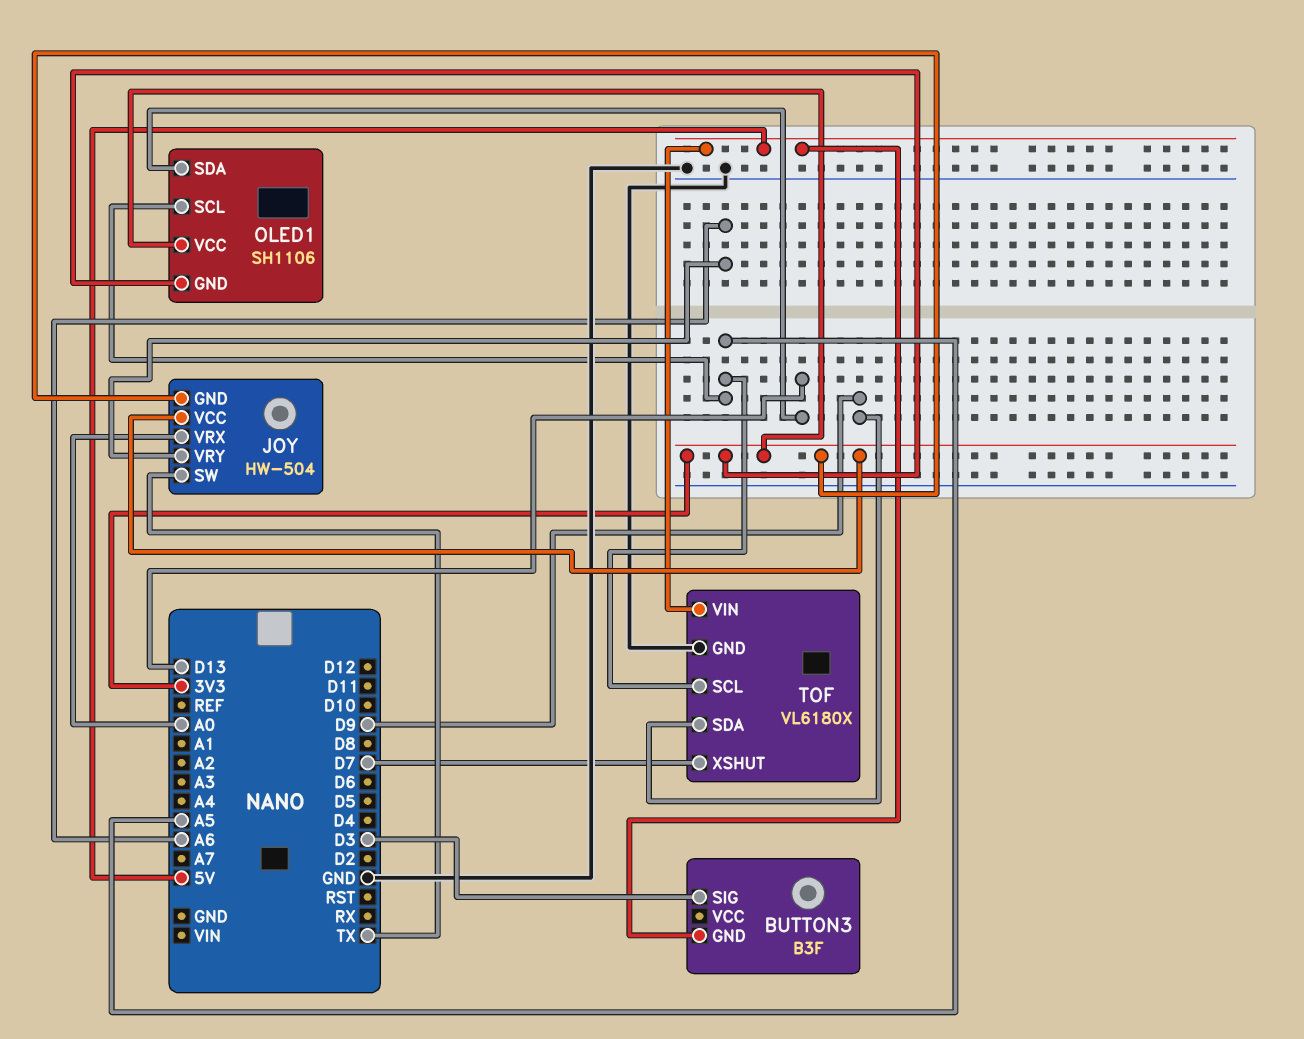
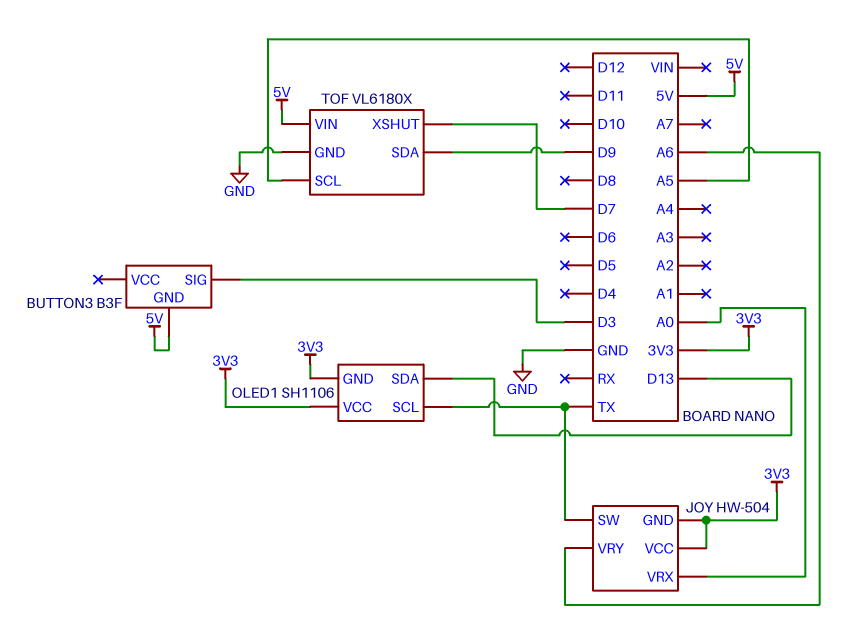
OLED1 pin SCL: A5 -> TX

